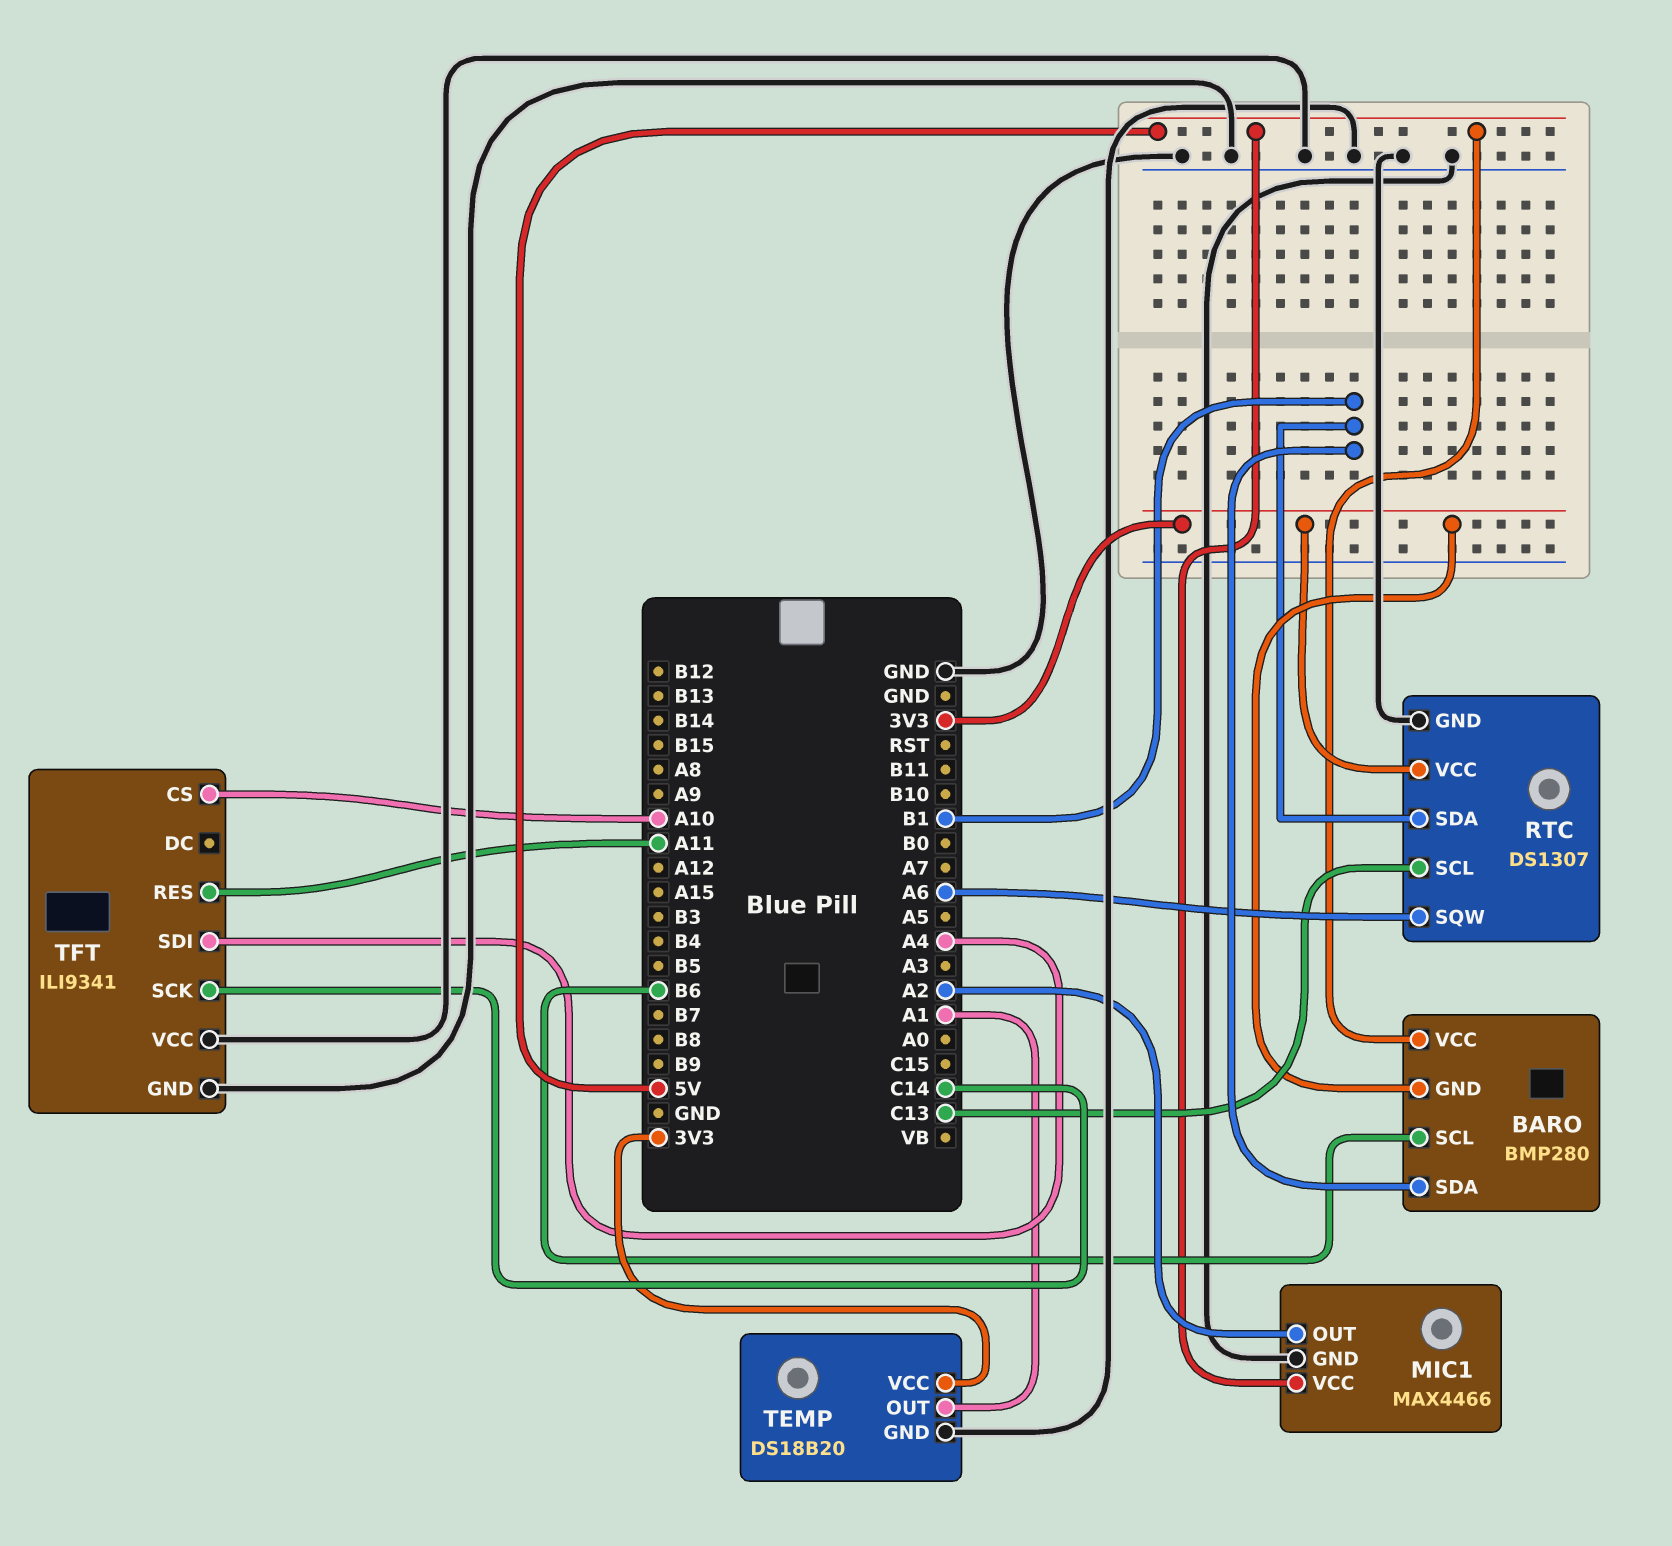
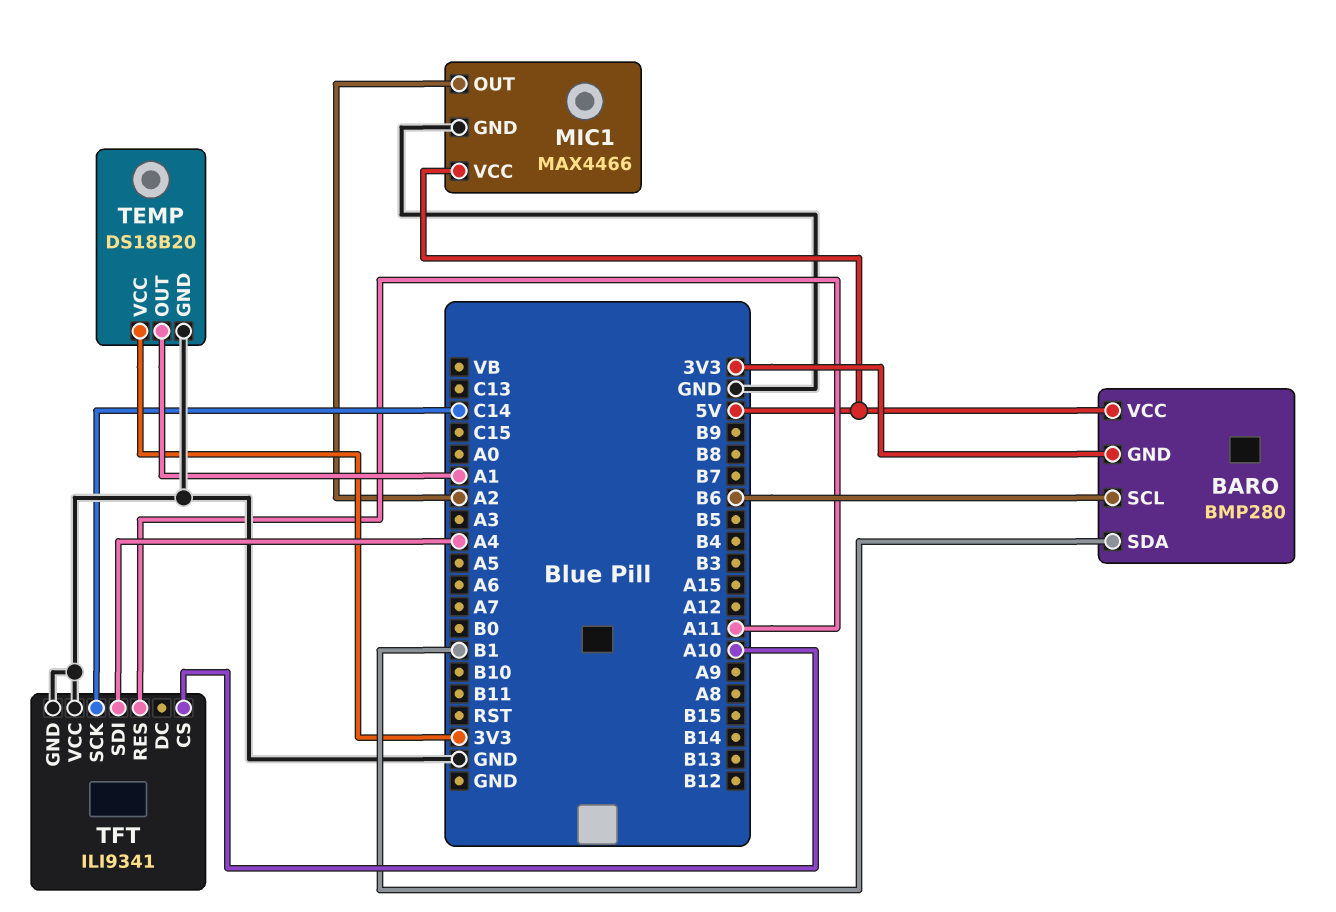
RTC: DS1307 -> none
RTC pin GND: GND -> none
RTC pin SCL: C13 -> none
RTC pin SDA: B1 -> none
RTC pin SQW: A6 -> none
RTC pin VCC: 3V3 -> none

